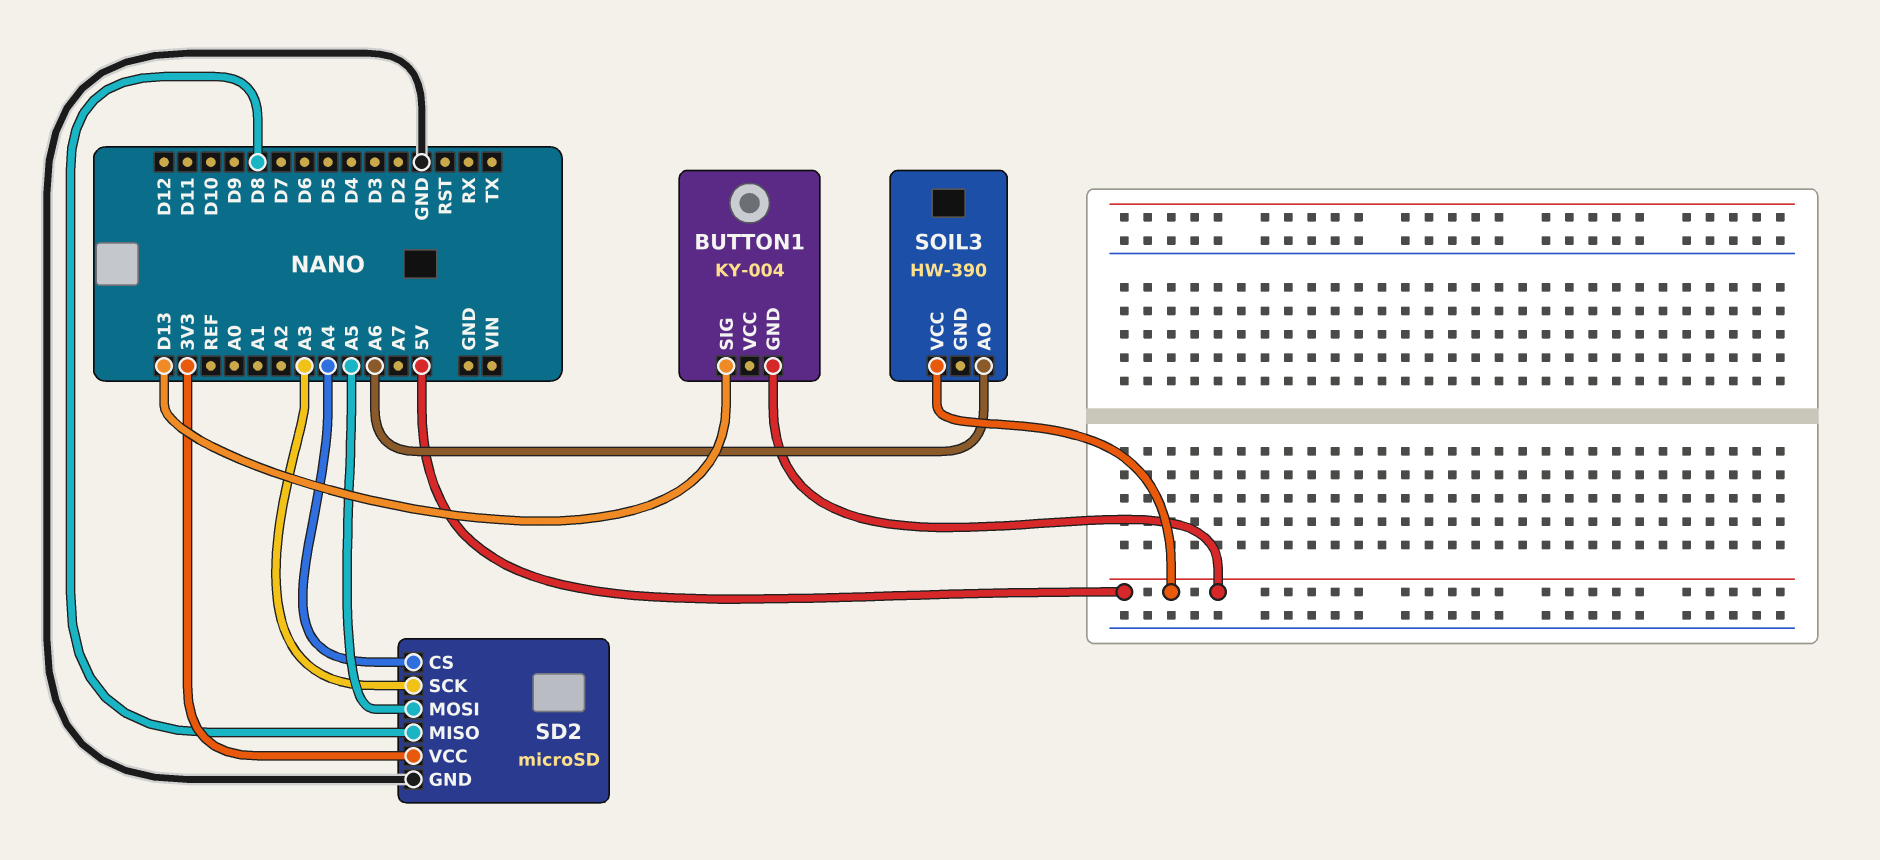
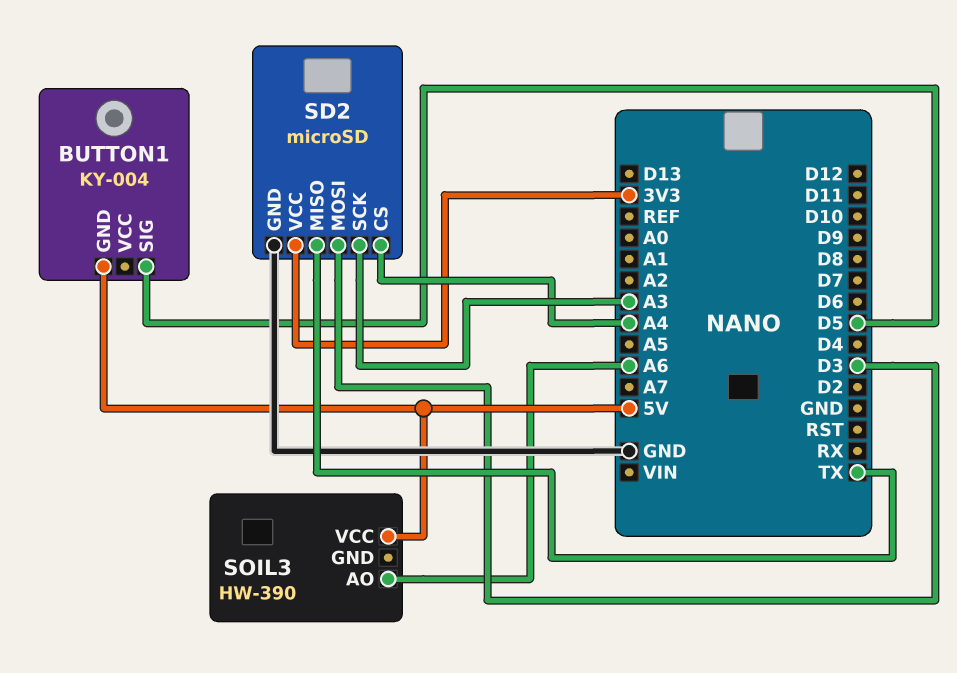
BUTTON1 pin SIG: D13 -> D5
SD2 pin MISO: D8 -> TX
SD2 pin MOSI: A5 -> D3

